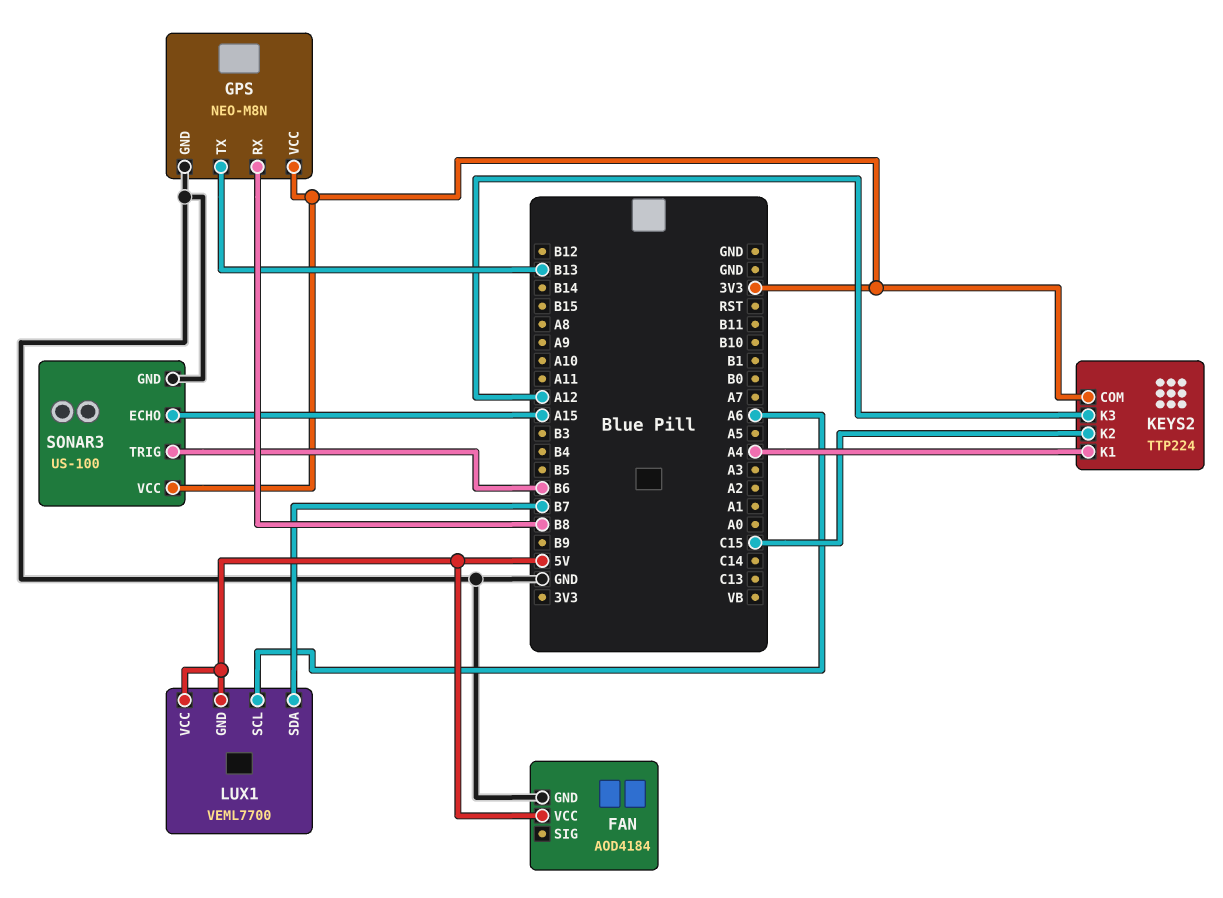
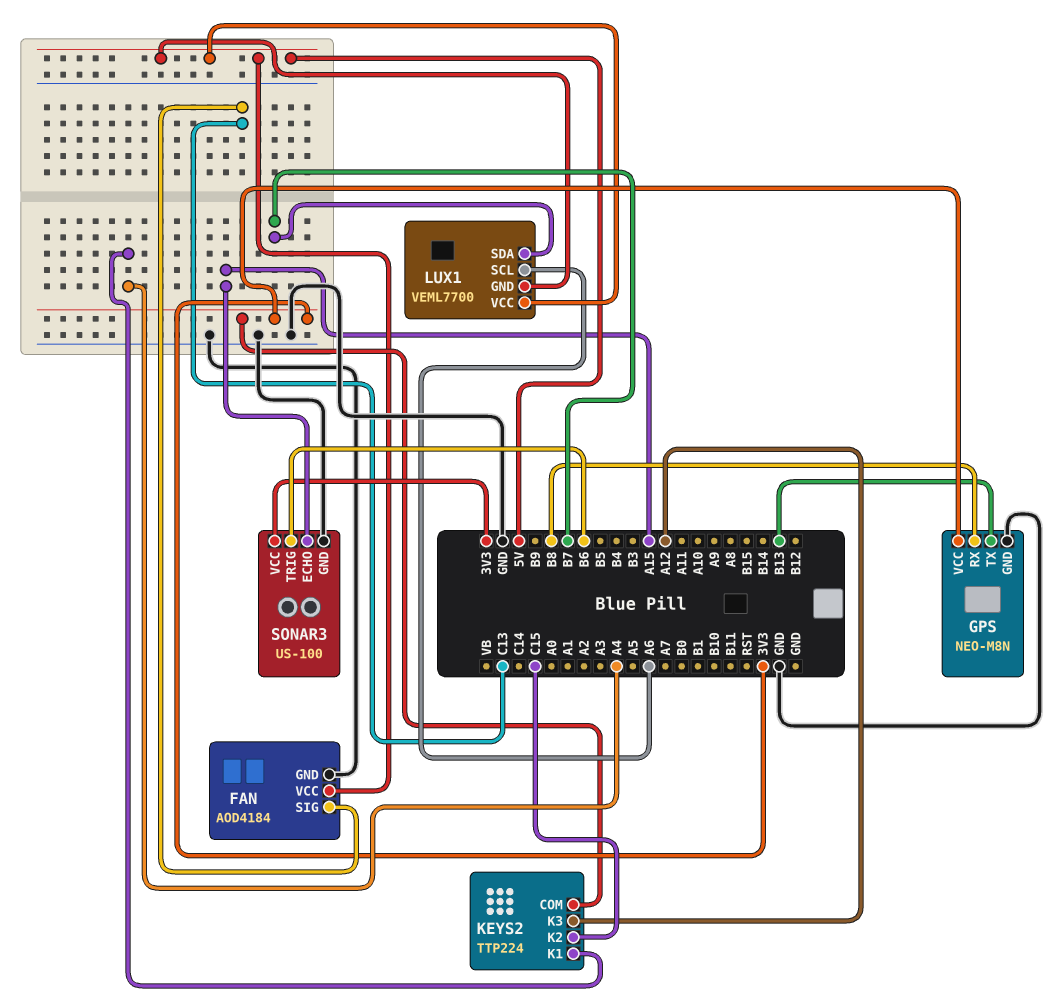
FAN pin SIG: none -> C13

